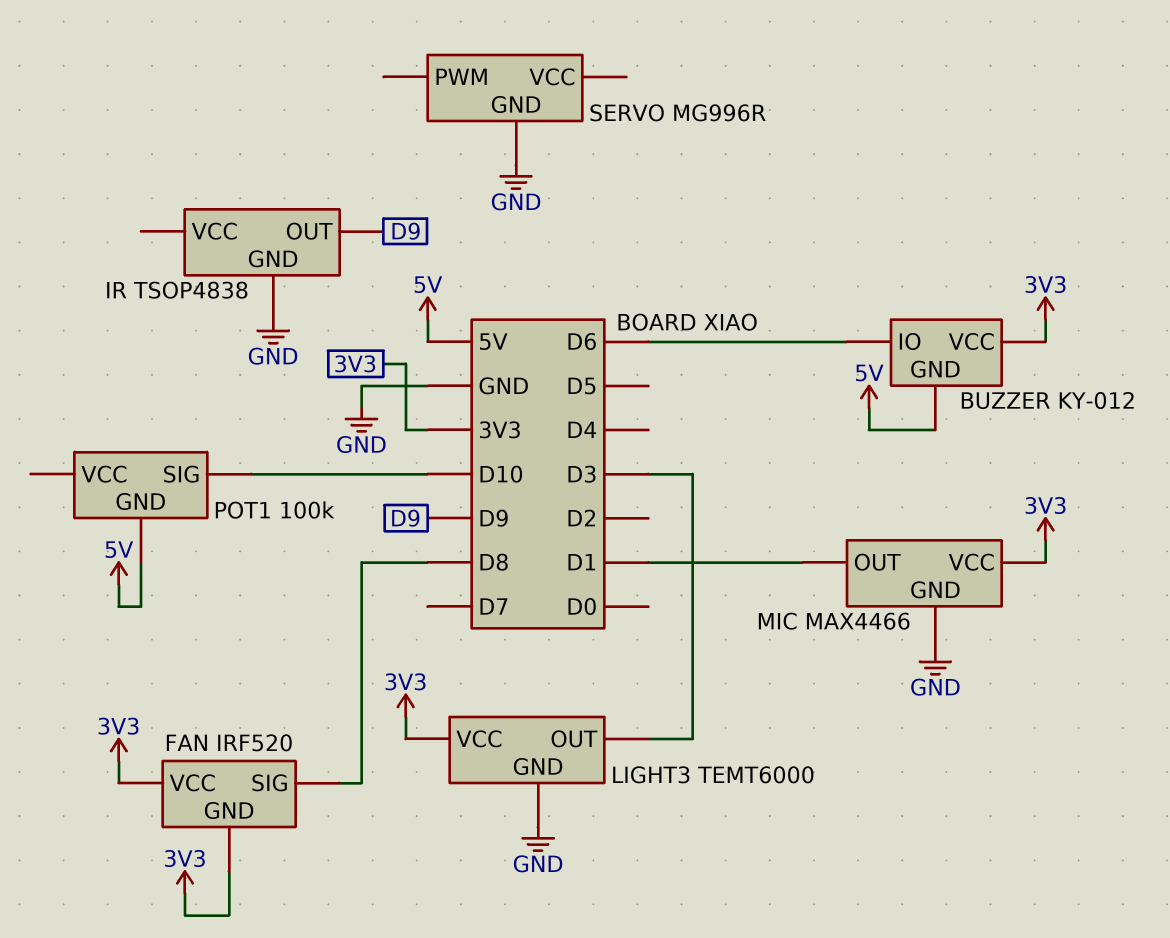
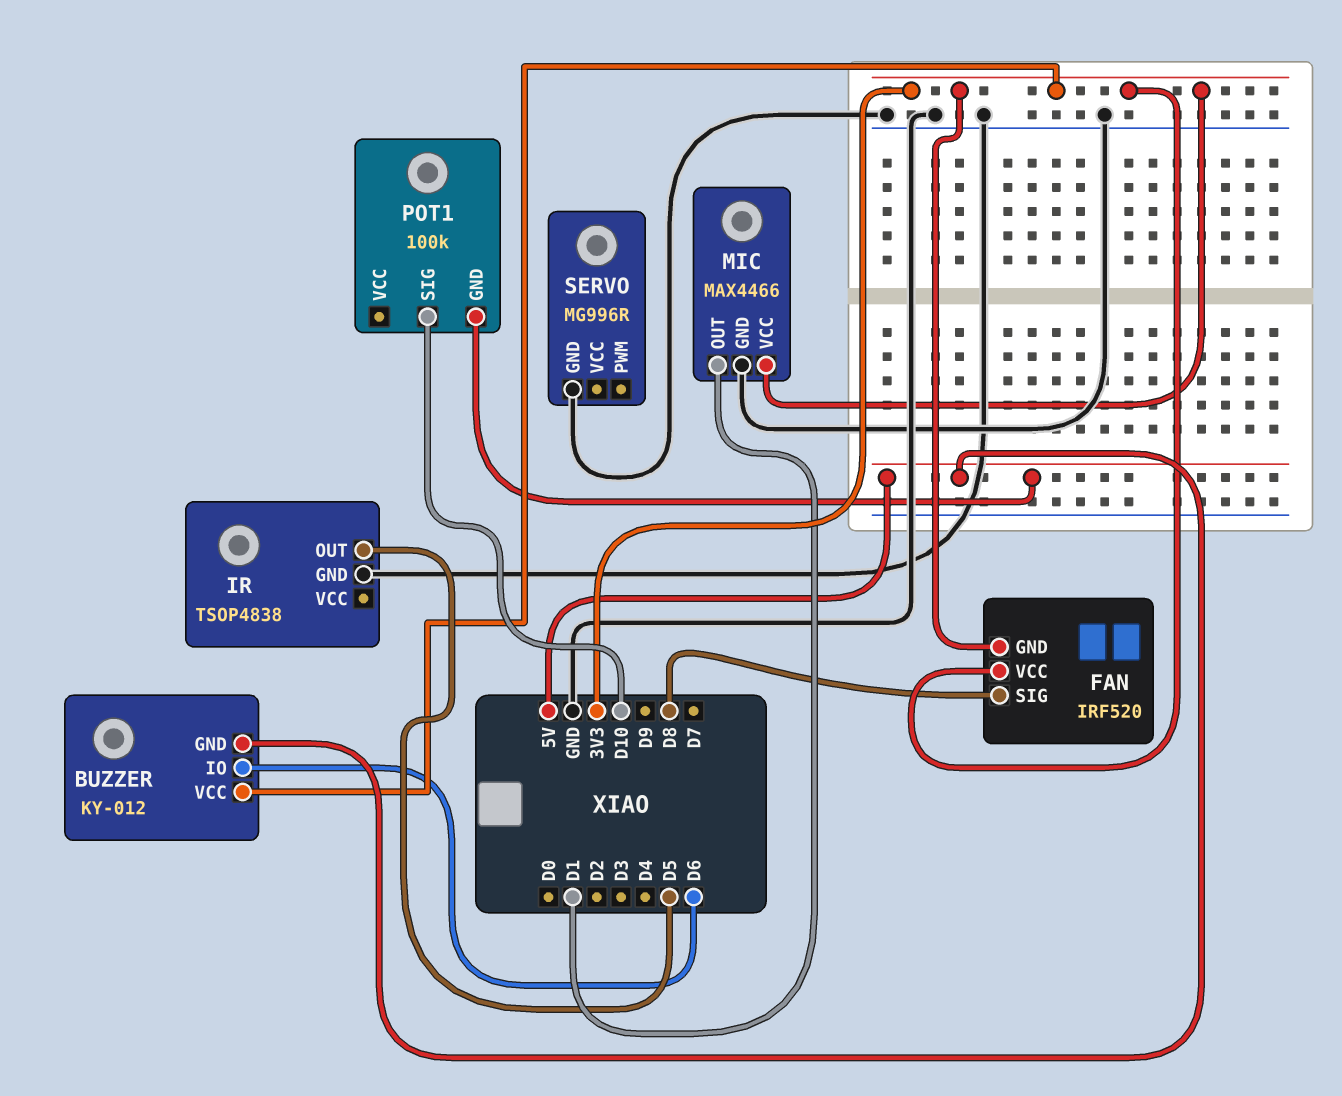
IR pin OUT: D9 -> D5
LIGHT3: TEMT6000 -> none
LIGHT3 pin GND: GND -> none
LIGHT3 pin OUT: D3 -> none
LIGHT3 pin VCC: 3V3 -> none

